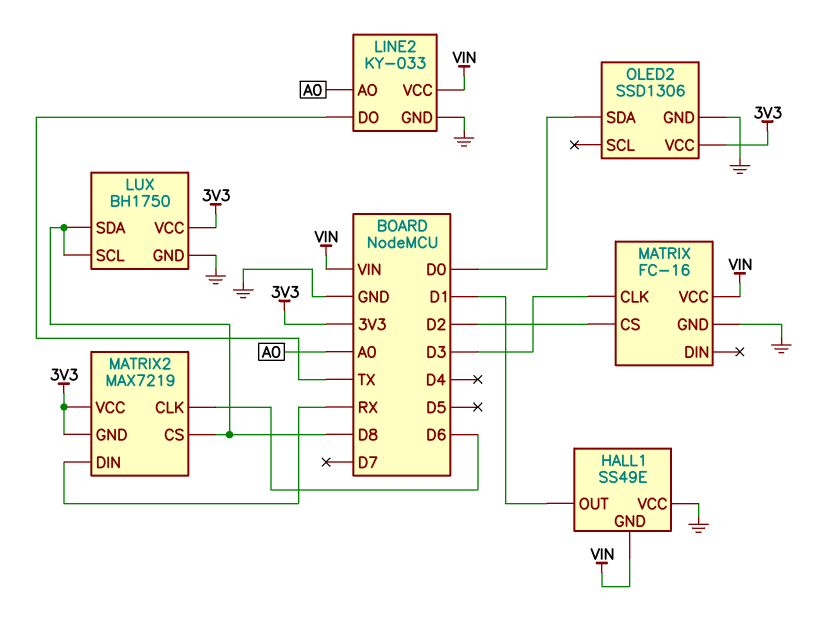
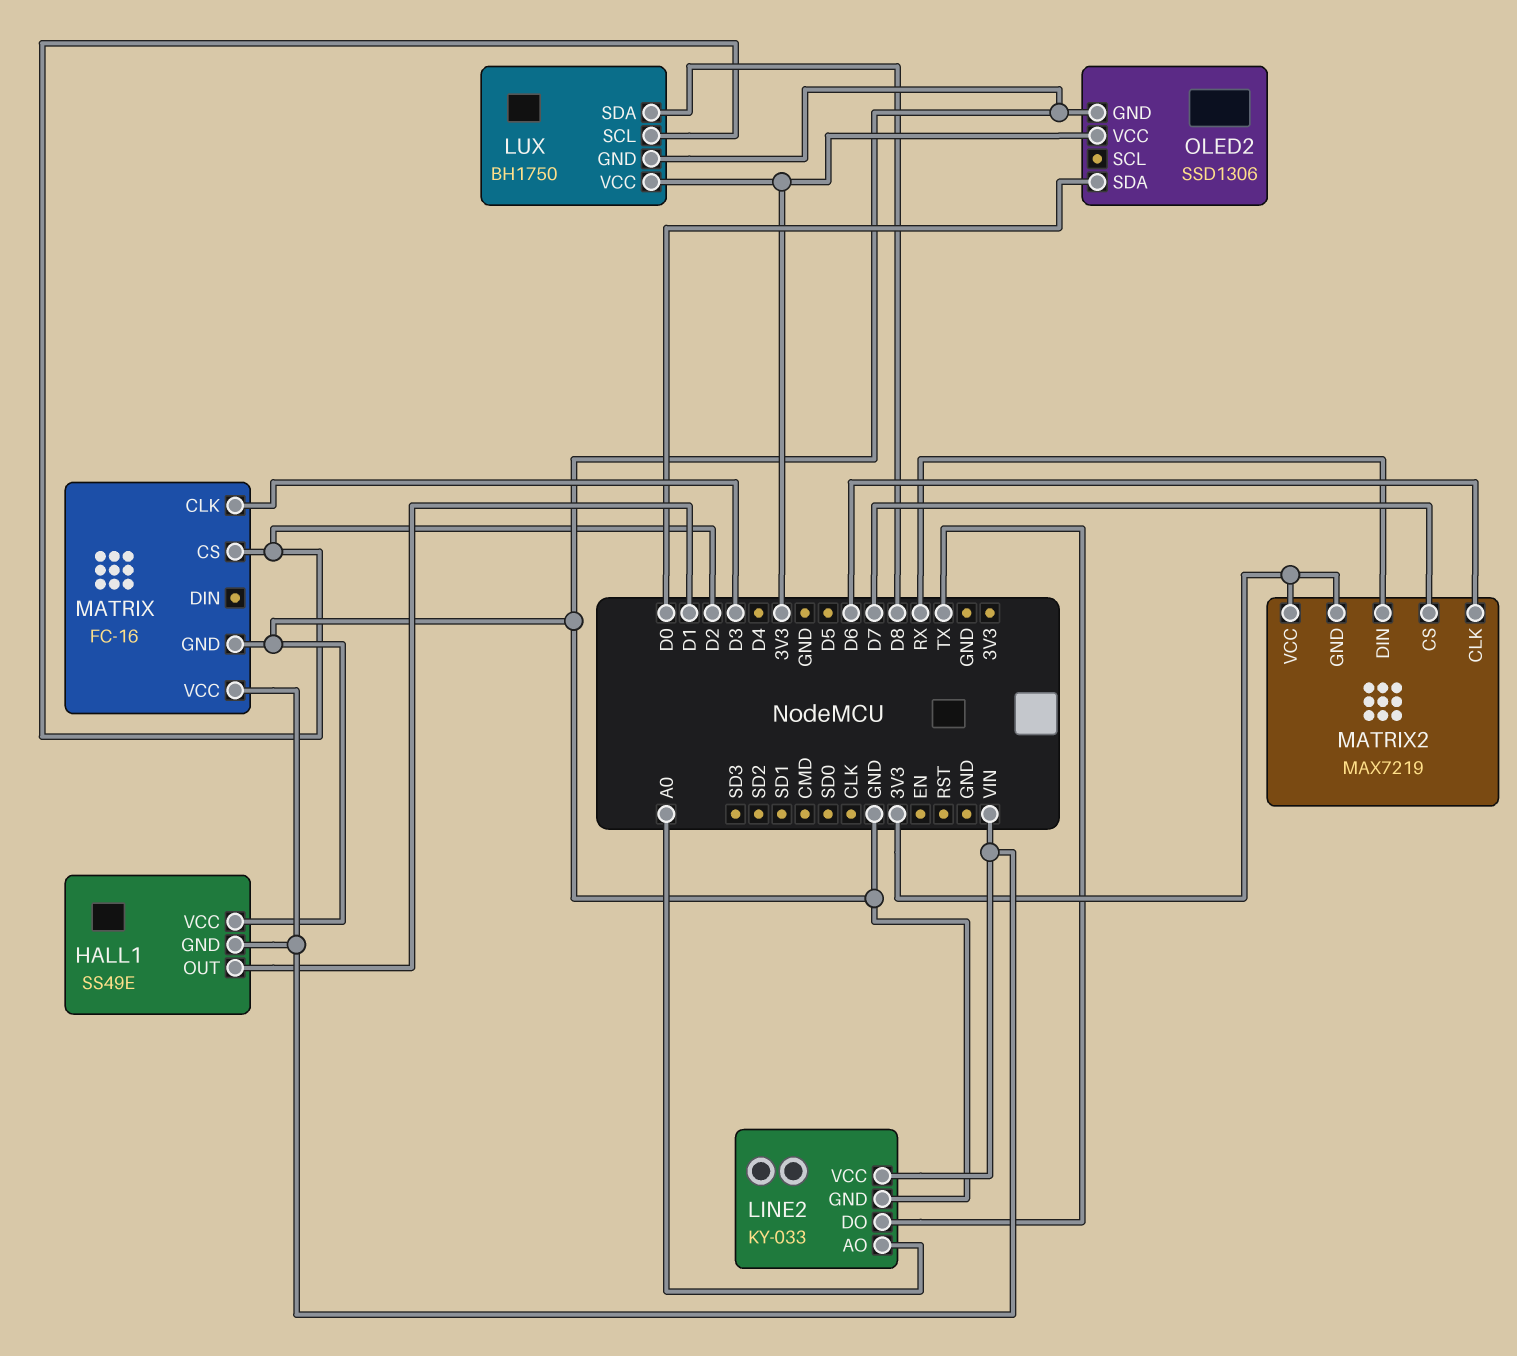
LUX pin SCL: D8 -> D2
MATRIX2 pin CS: D8 -> D7

